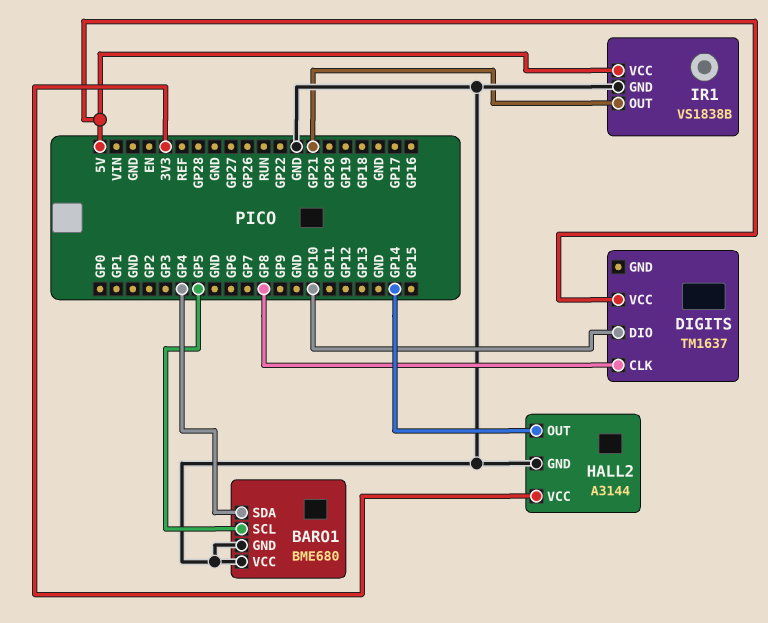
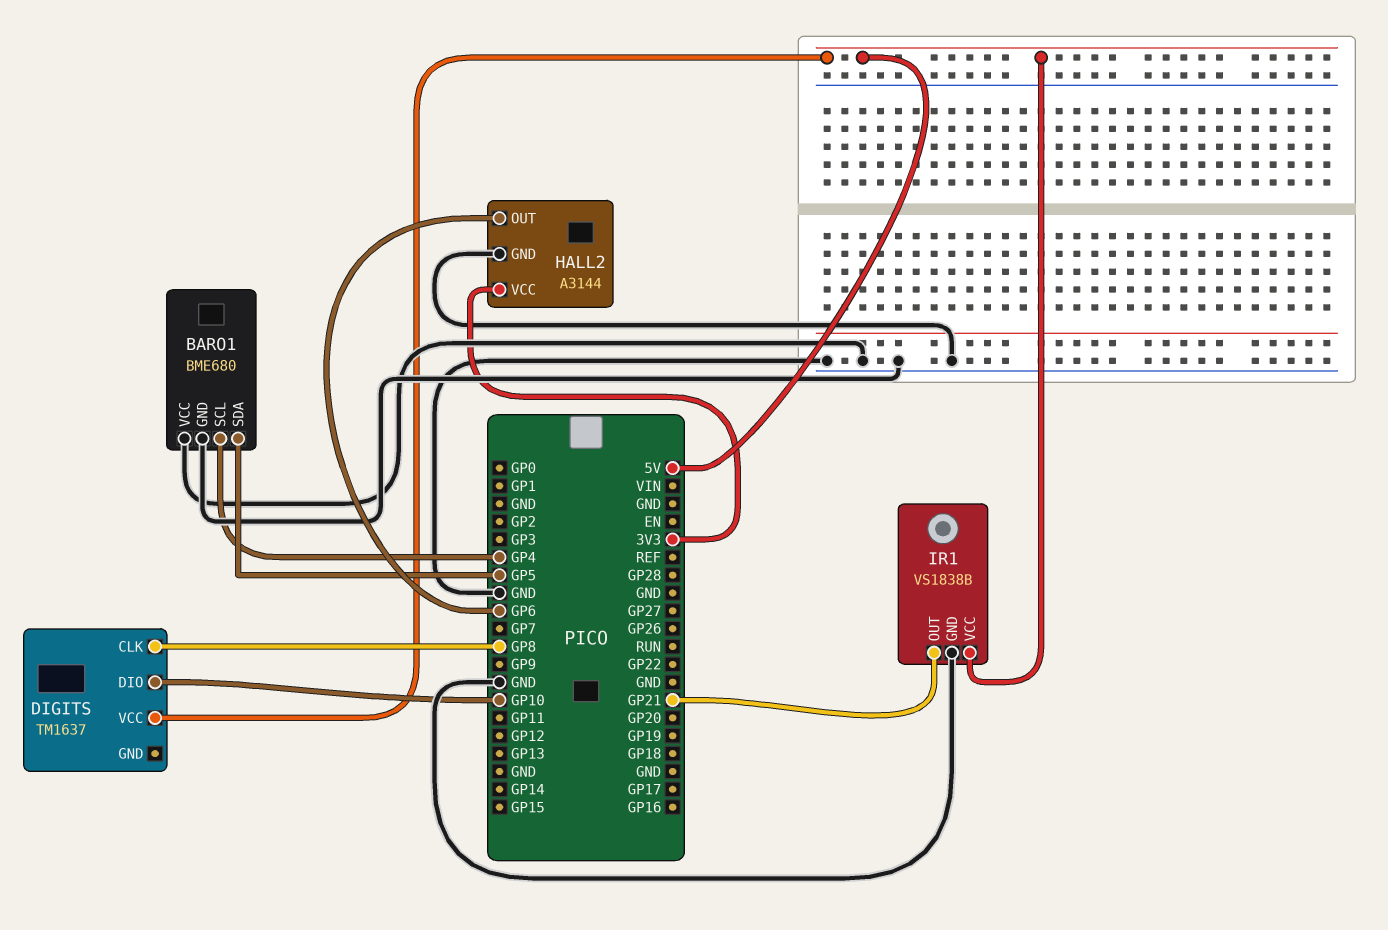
BARO1 pin SCL: GP5 -> GP4
BARO1 pin SDA: GP4 -> GP5
HALL2 pin OUT: GP14 -> GP6

